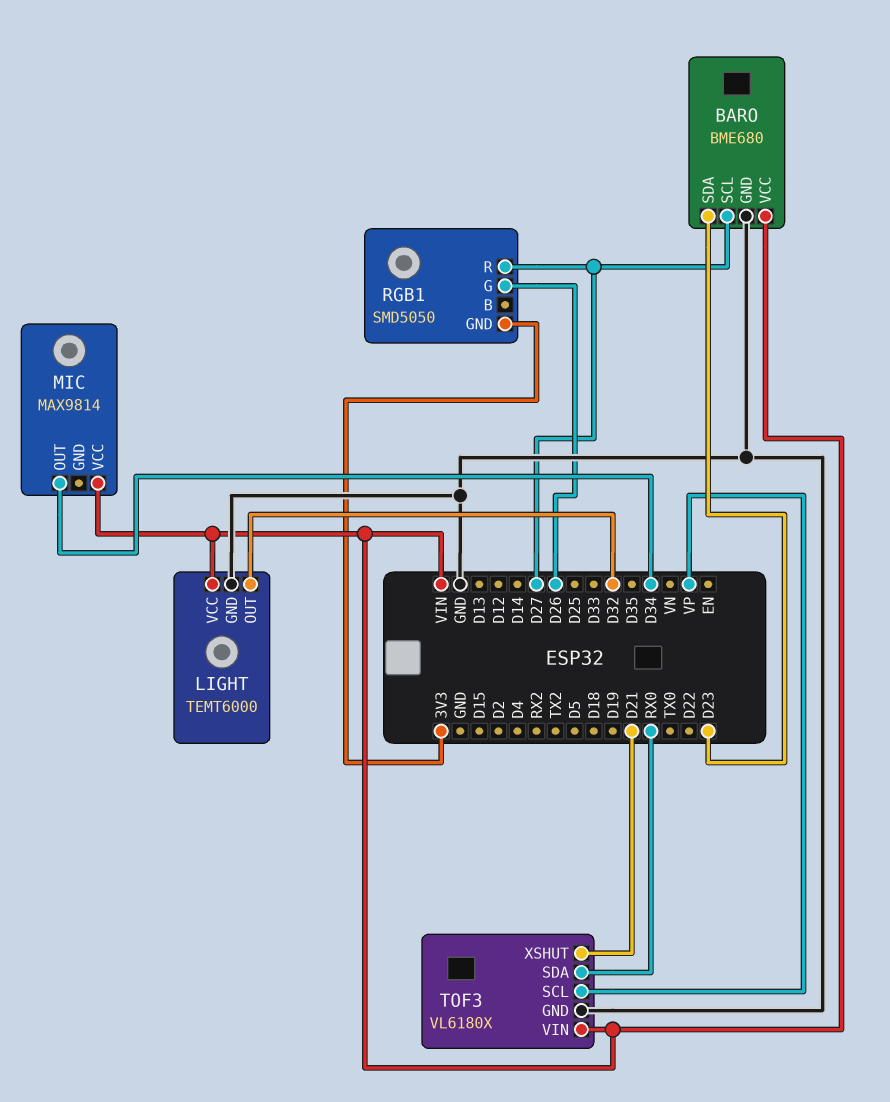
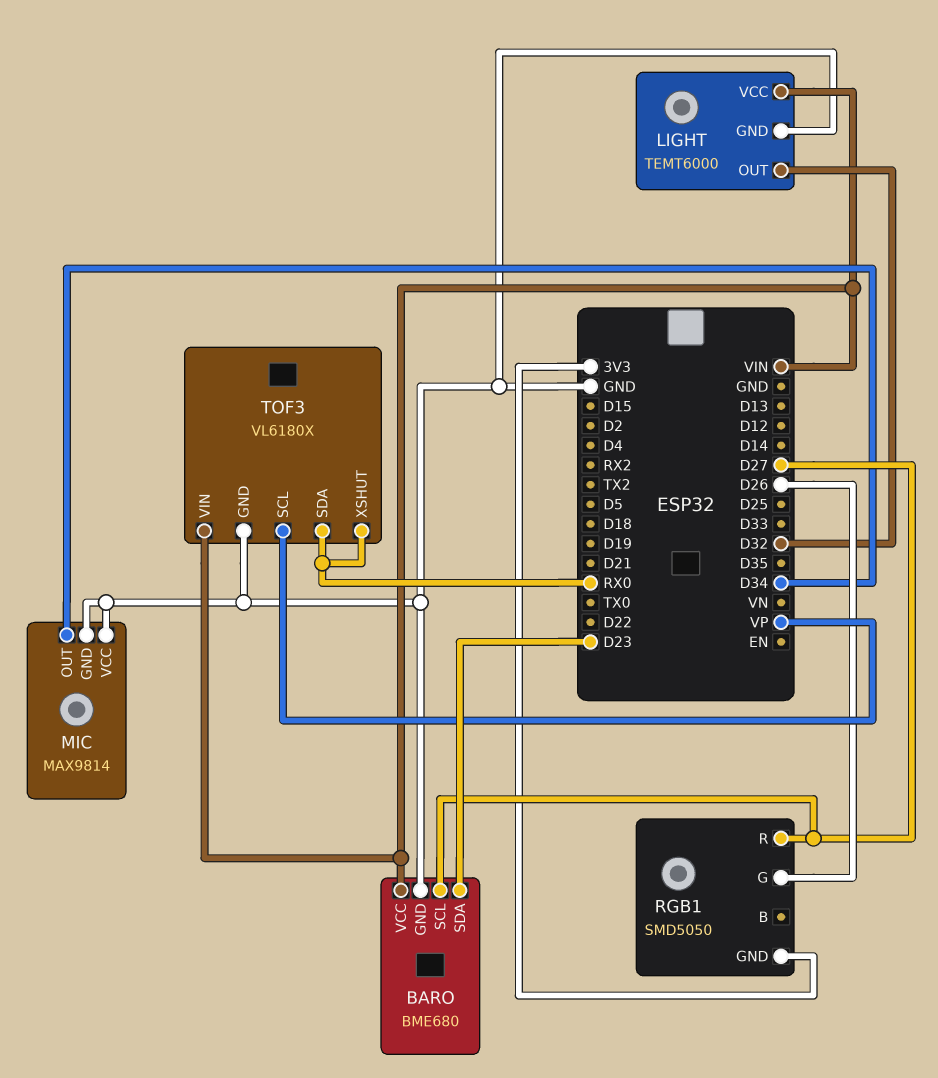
MIC pin GND: none -> GND
MIC pin VCC: VIN -> GND
TOF3 pin XSHUT: D21 -> RX0

